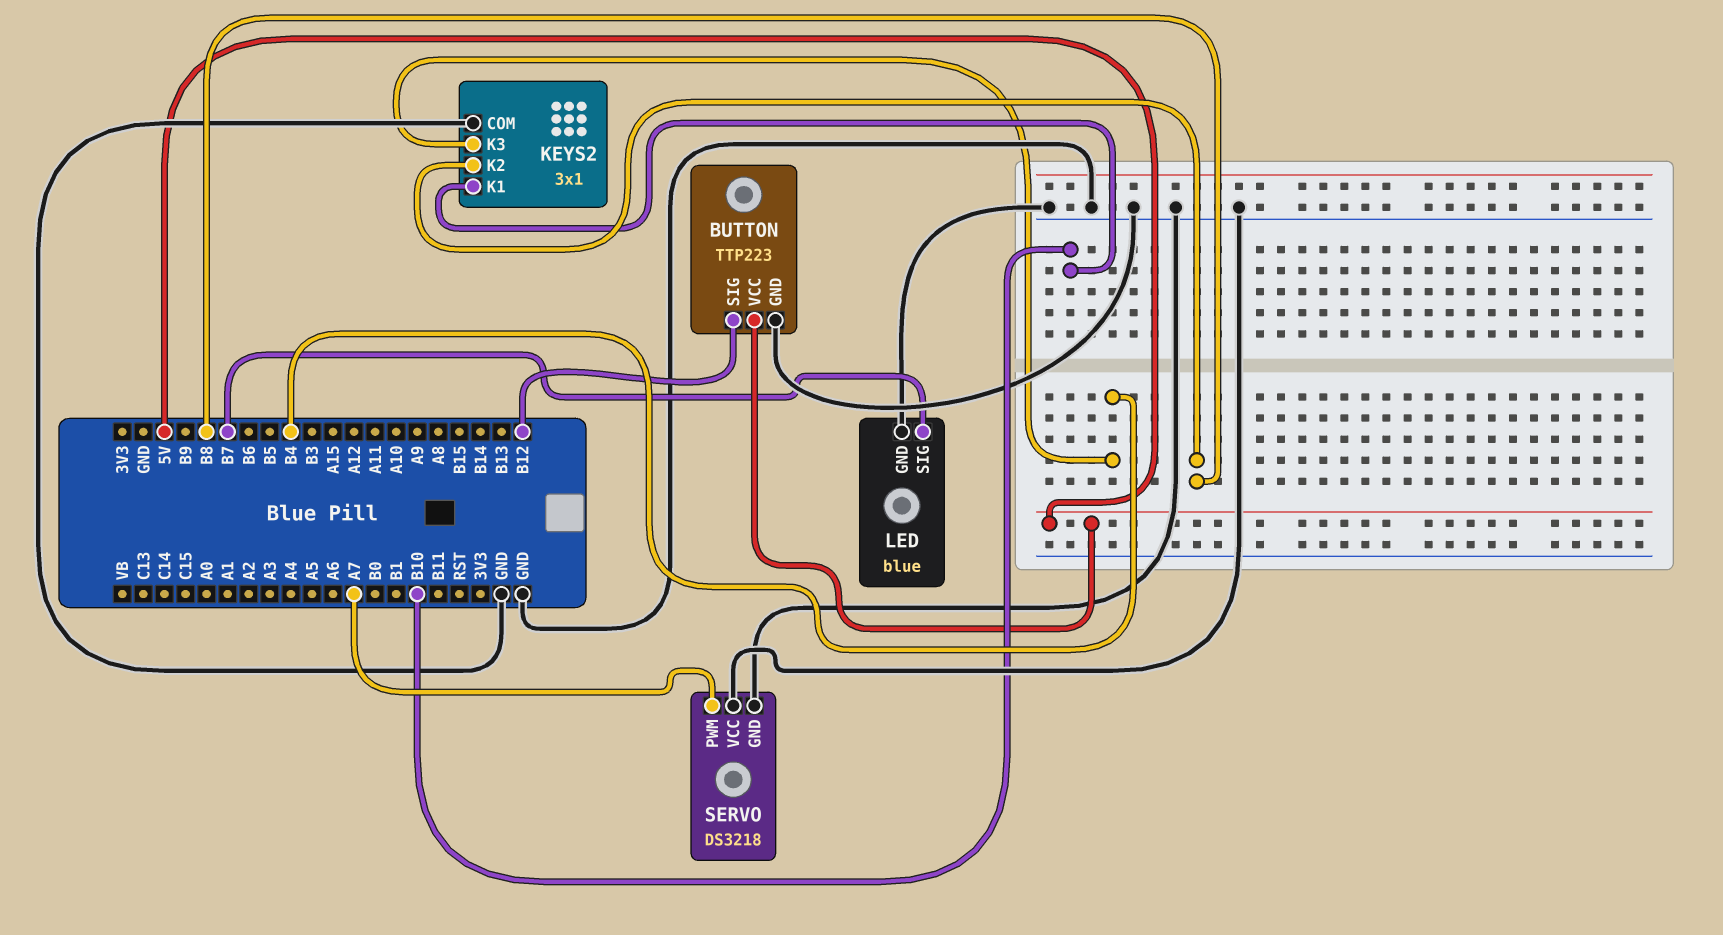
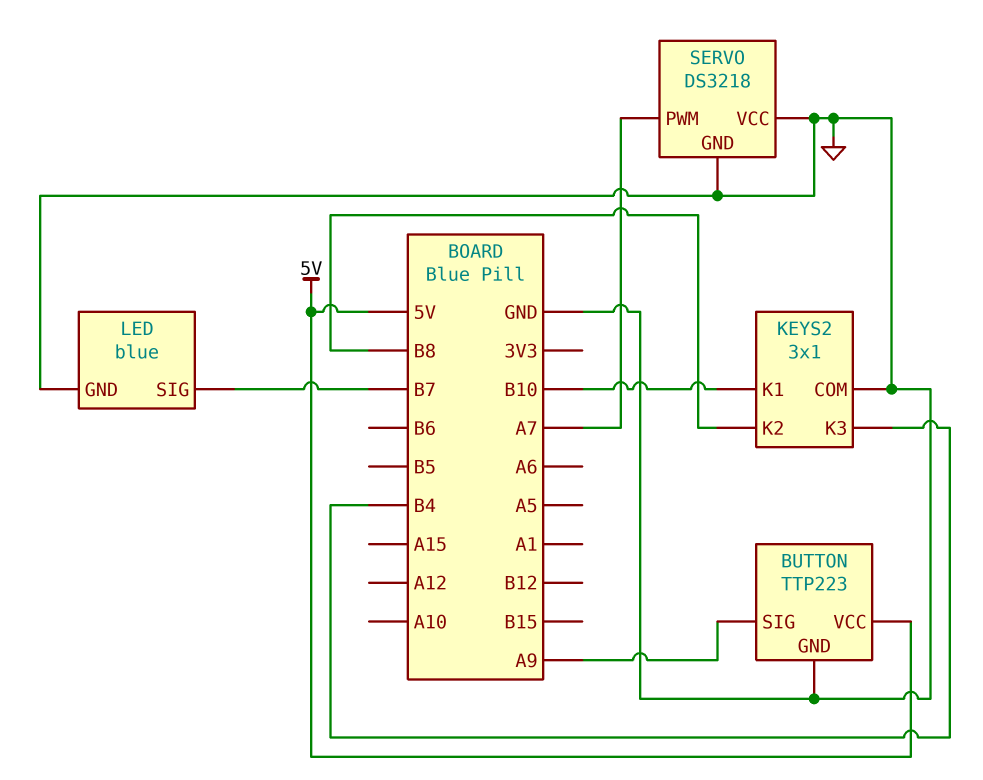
BUTTON pin SIG: B12 -> A9

